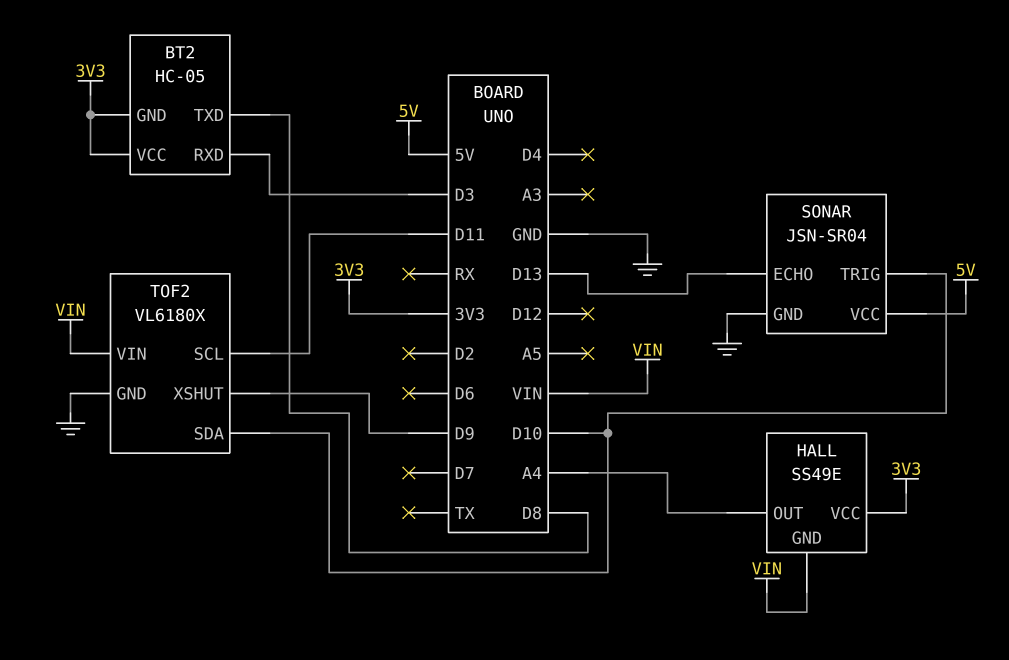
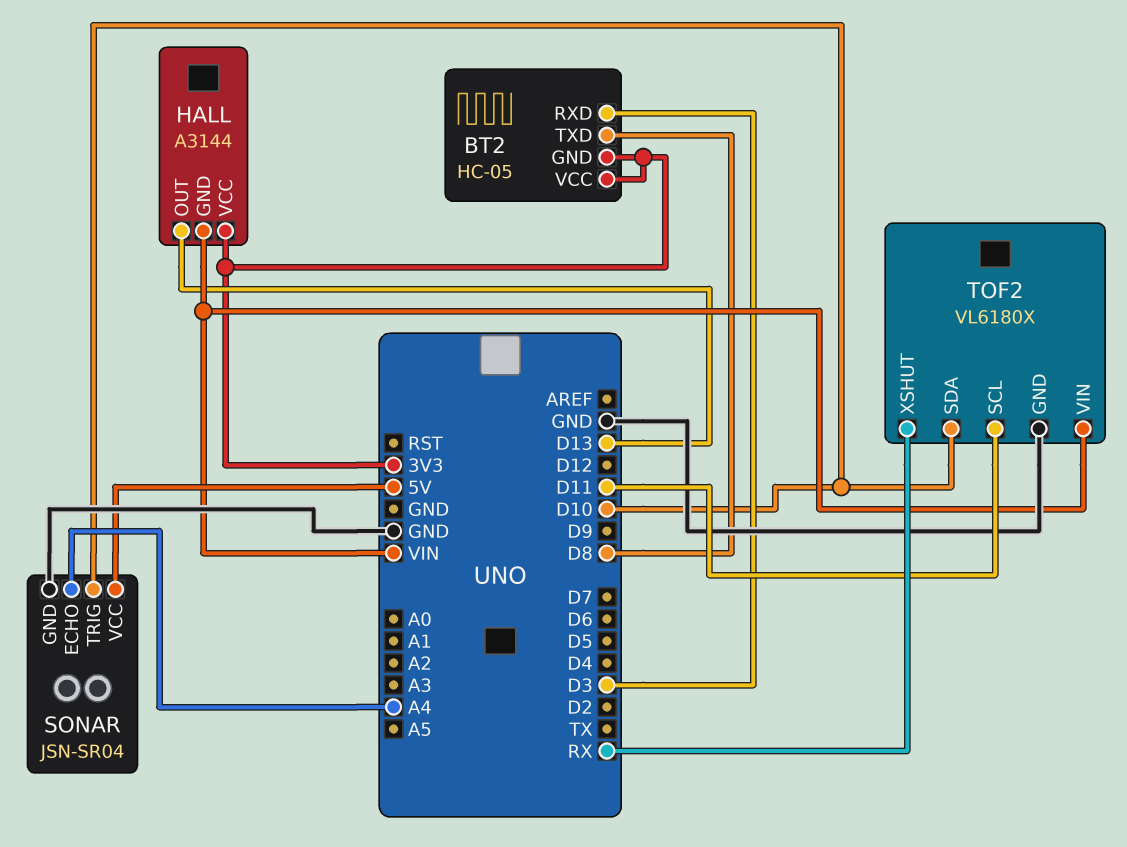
HALL: SS49E -> A3144
HALL pin OUT: A4 -> D13
SONAR pin ECHO: D13 -> A4
TOF2 pin XSHUT: D9 -> RX

